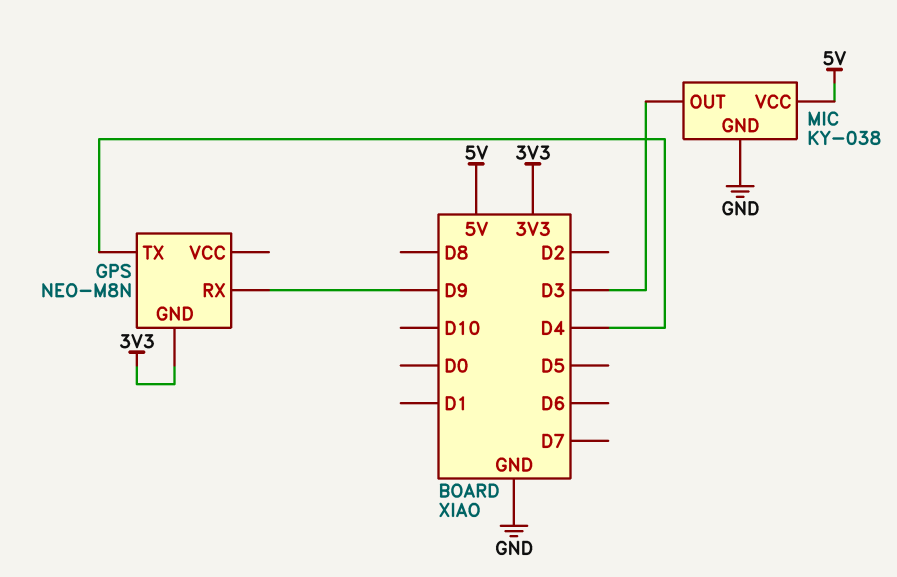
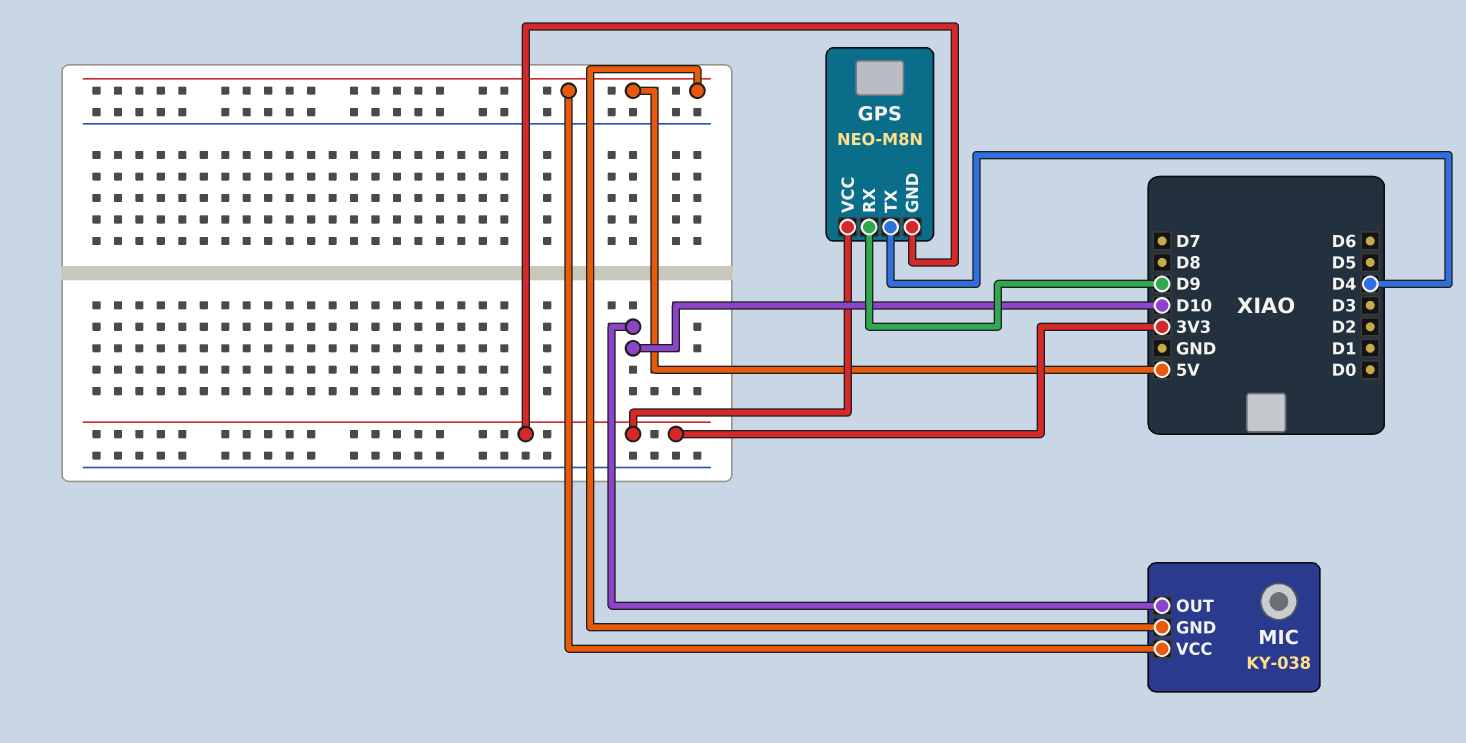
GPS pin VCC: none -> 3V3
MIC pin GND: GND -> 5V
MIC pin OUT: D3 -> D10

